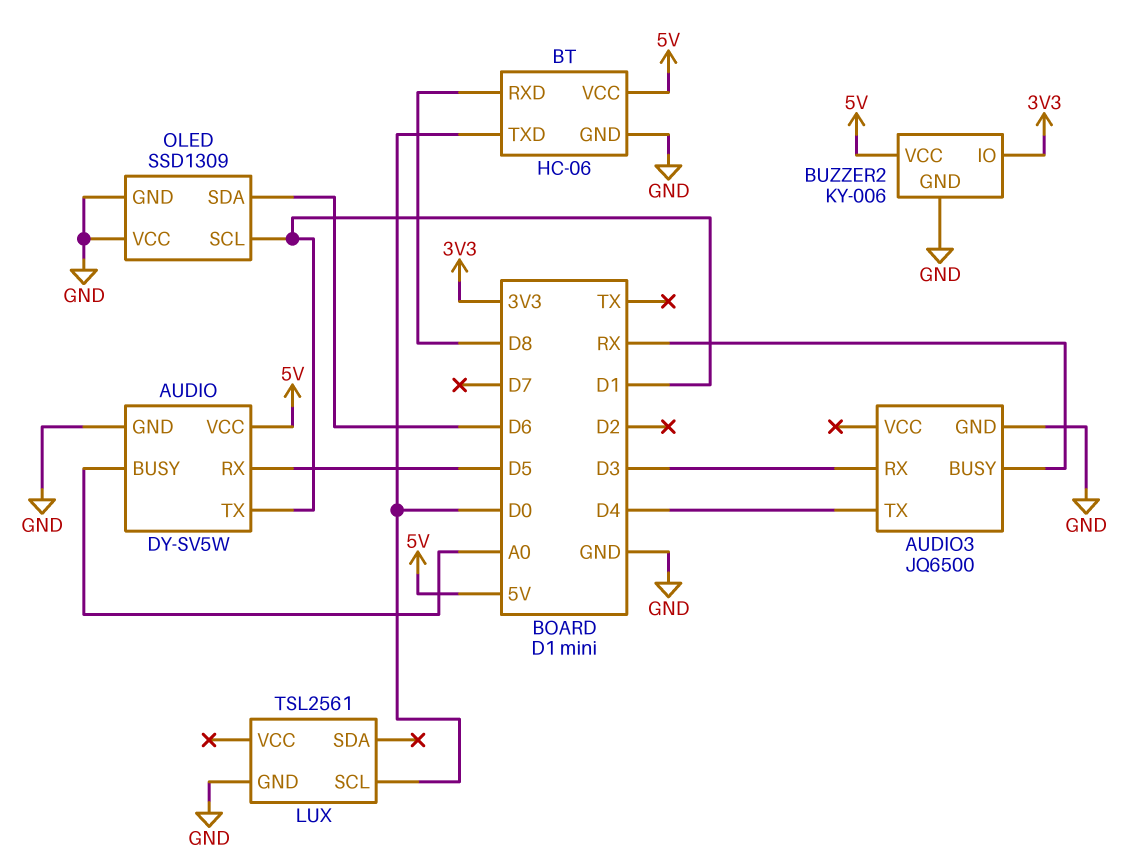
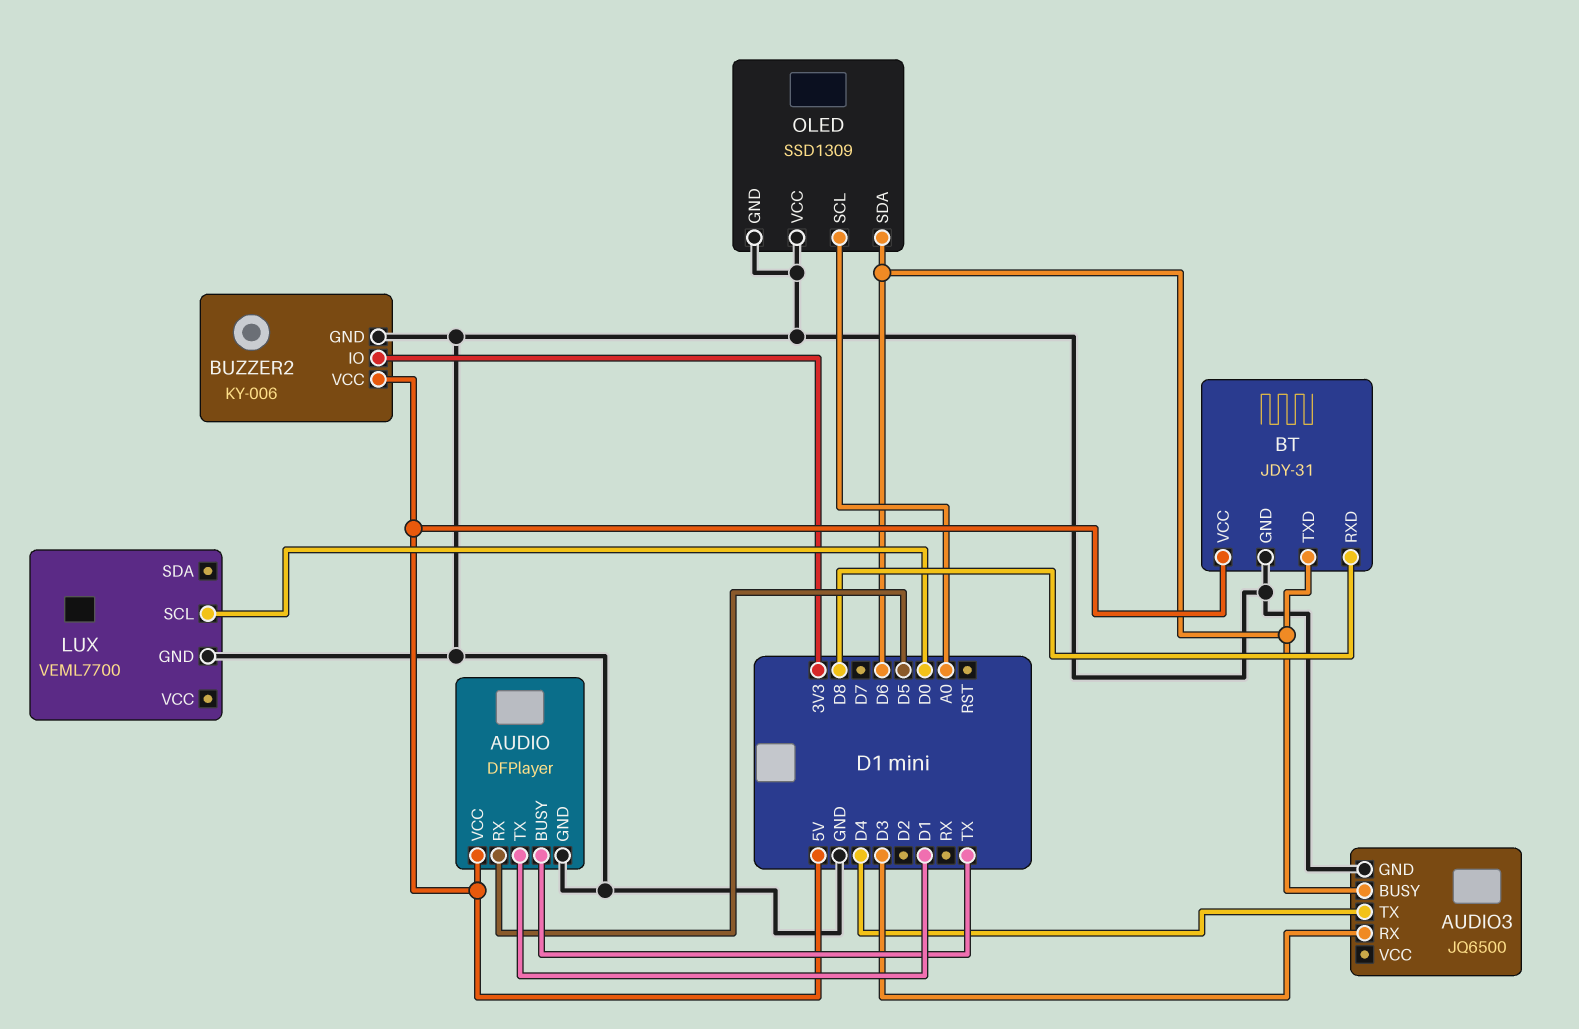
AUDIO: DY-SV5W -> DFPlayer
AUDIO pin BUSY: A0 -> TX
AUDIO3 pin BUSY: RX -> D6
BT: HC-06 -> JDY-31
BT pin TXD: D0 -> D6
LUX: TSL2561 -> VEML7700
OLED pin SCL: D1 -> A0

